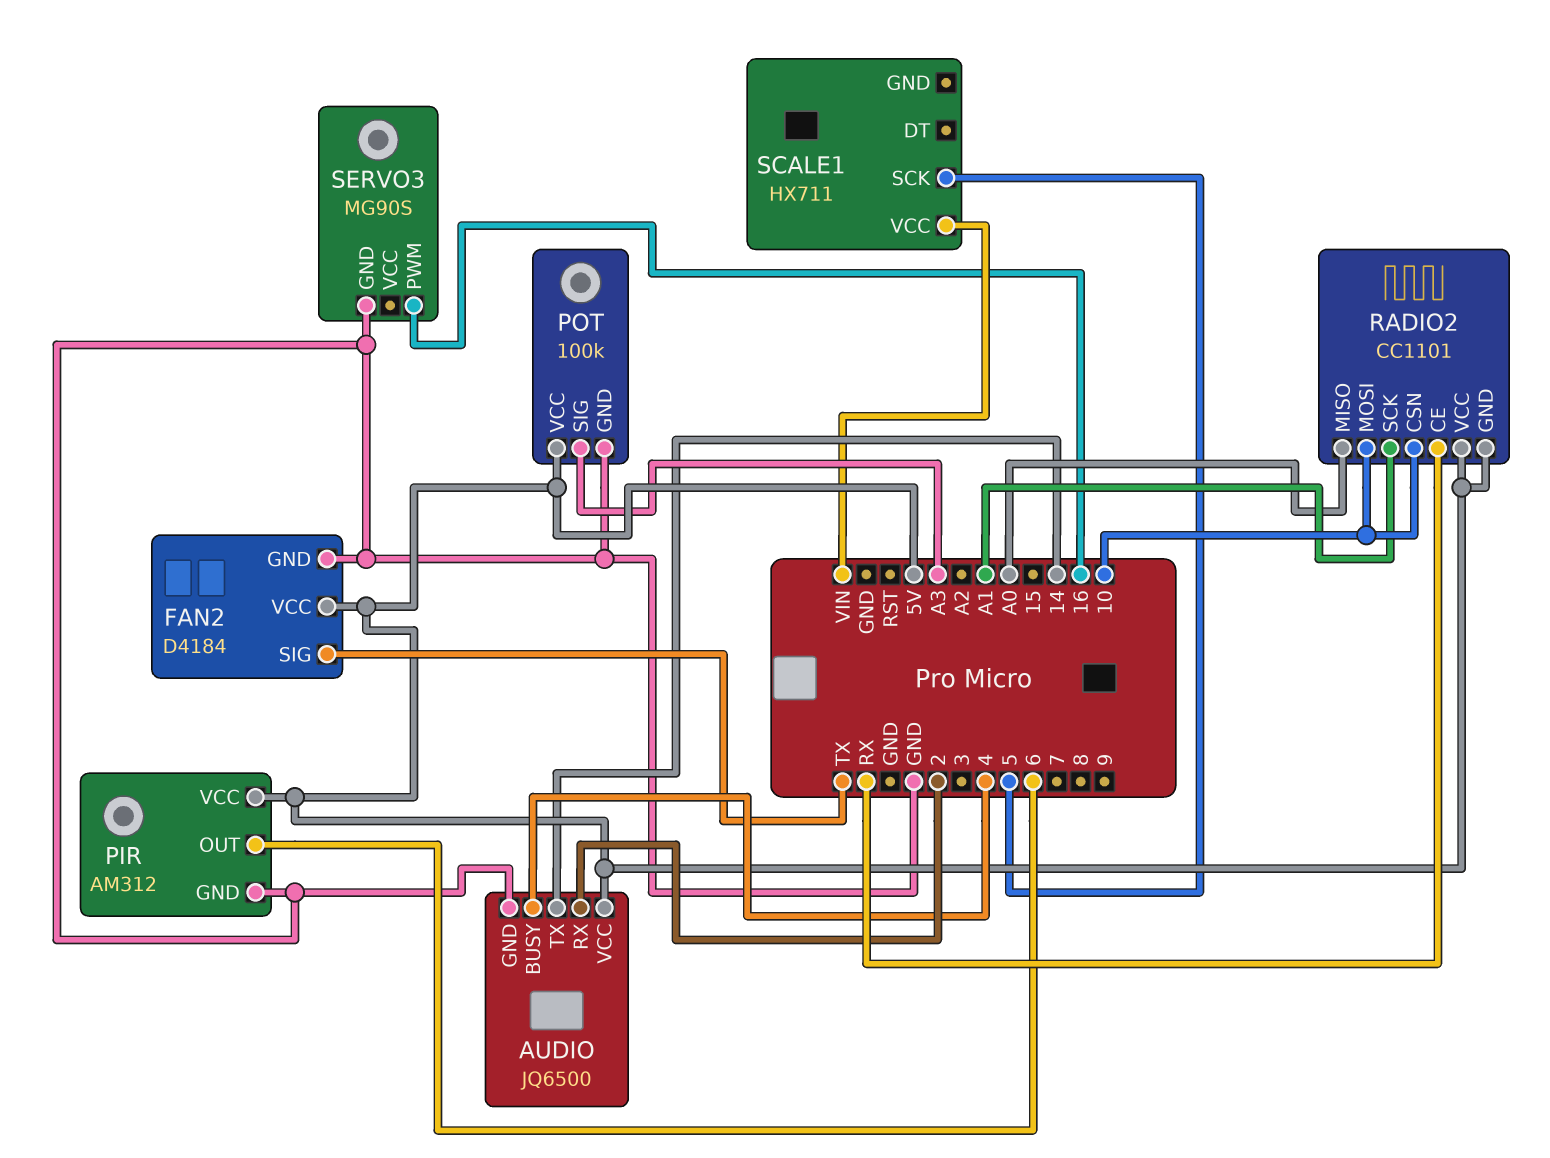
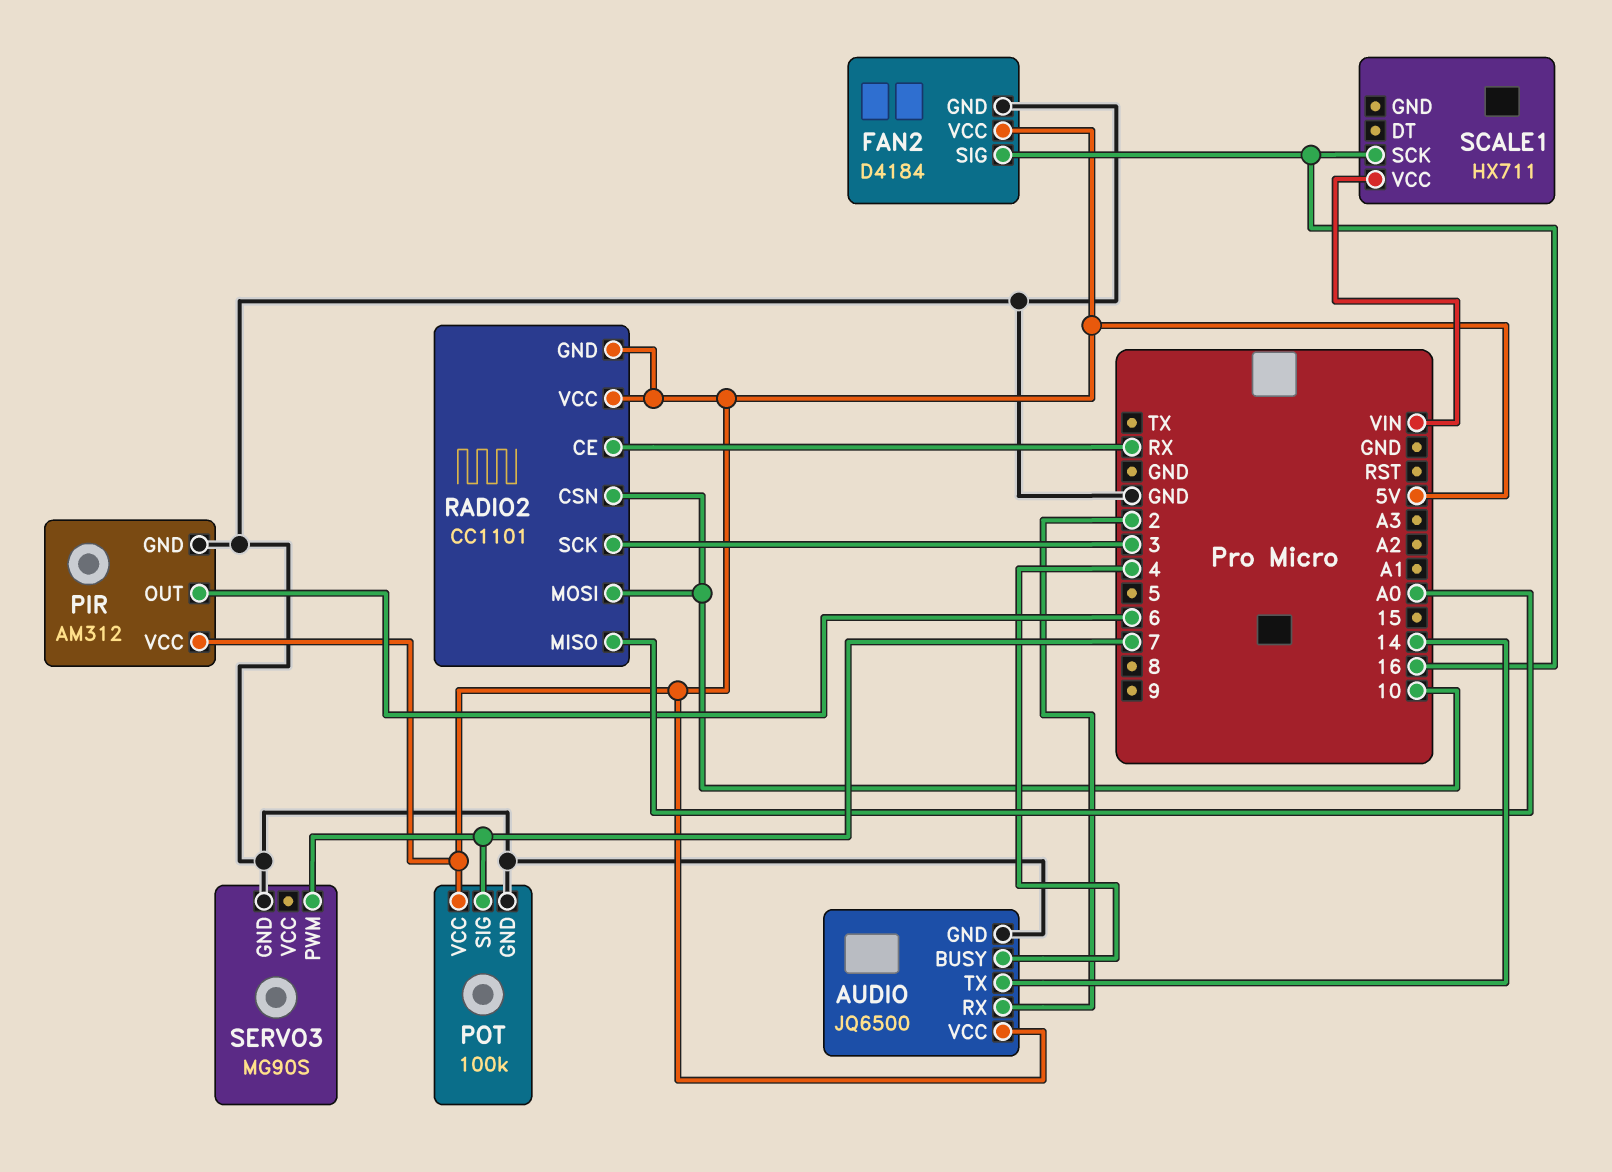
FAN2 pin SIG: TX -> 16
POT pin SIG: A3 -> 7
RADIO2 pin SCK: A1 -> 3
SCALE1 pin SCK: 5 -> 16
SERVO3 pin PWM: 16 -> 7

